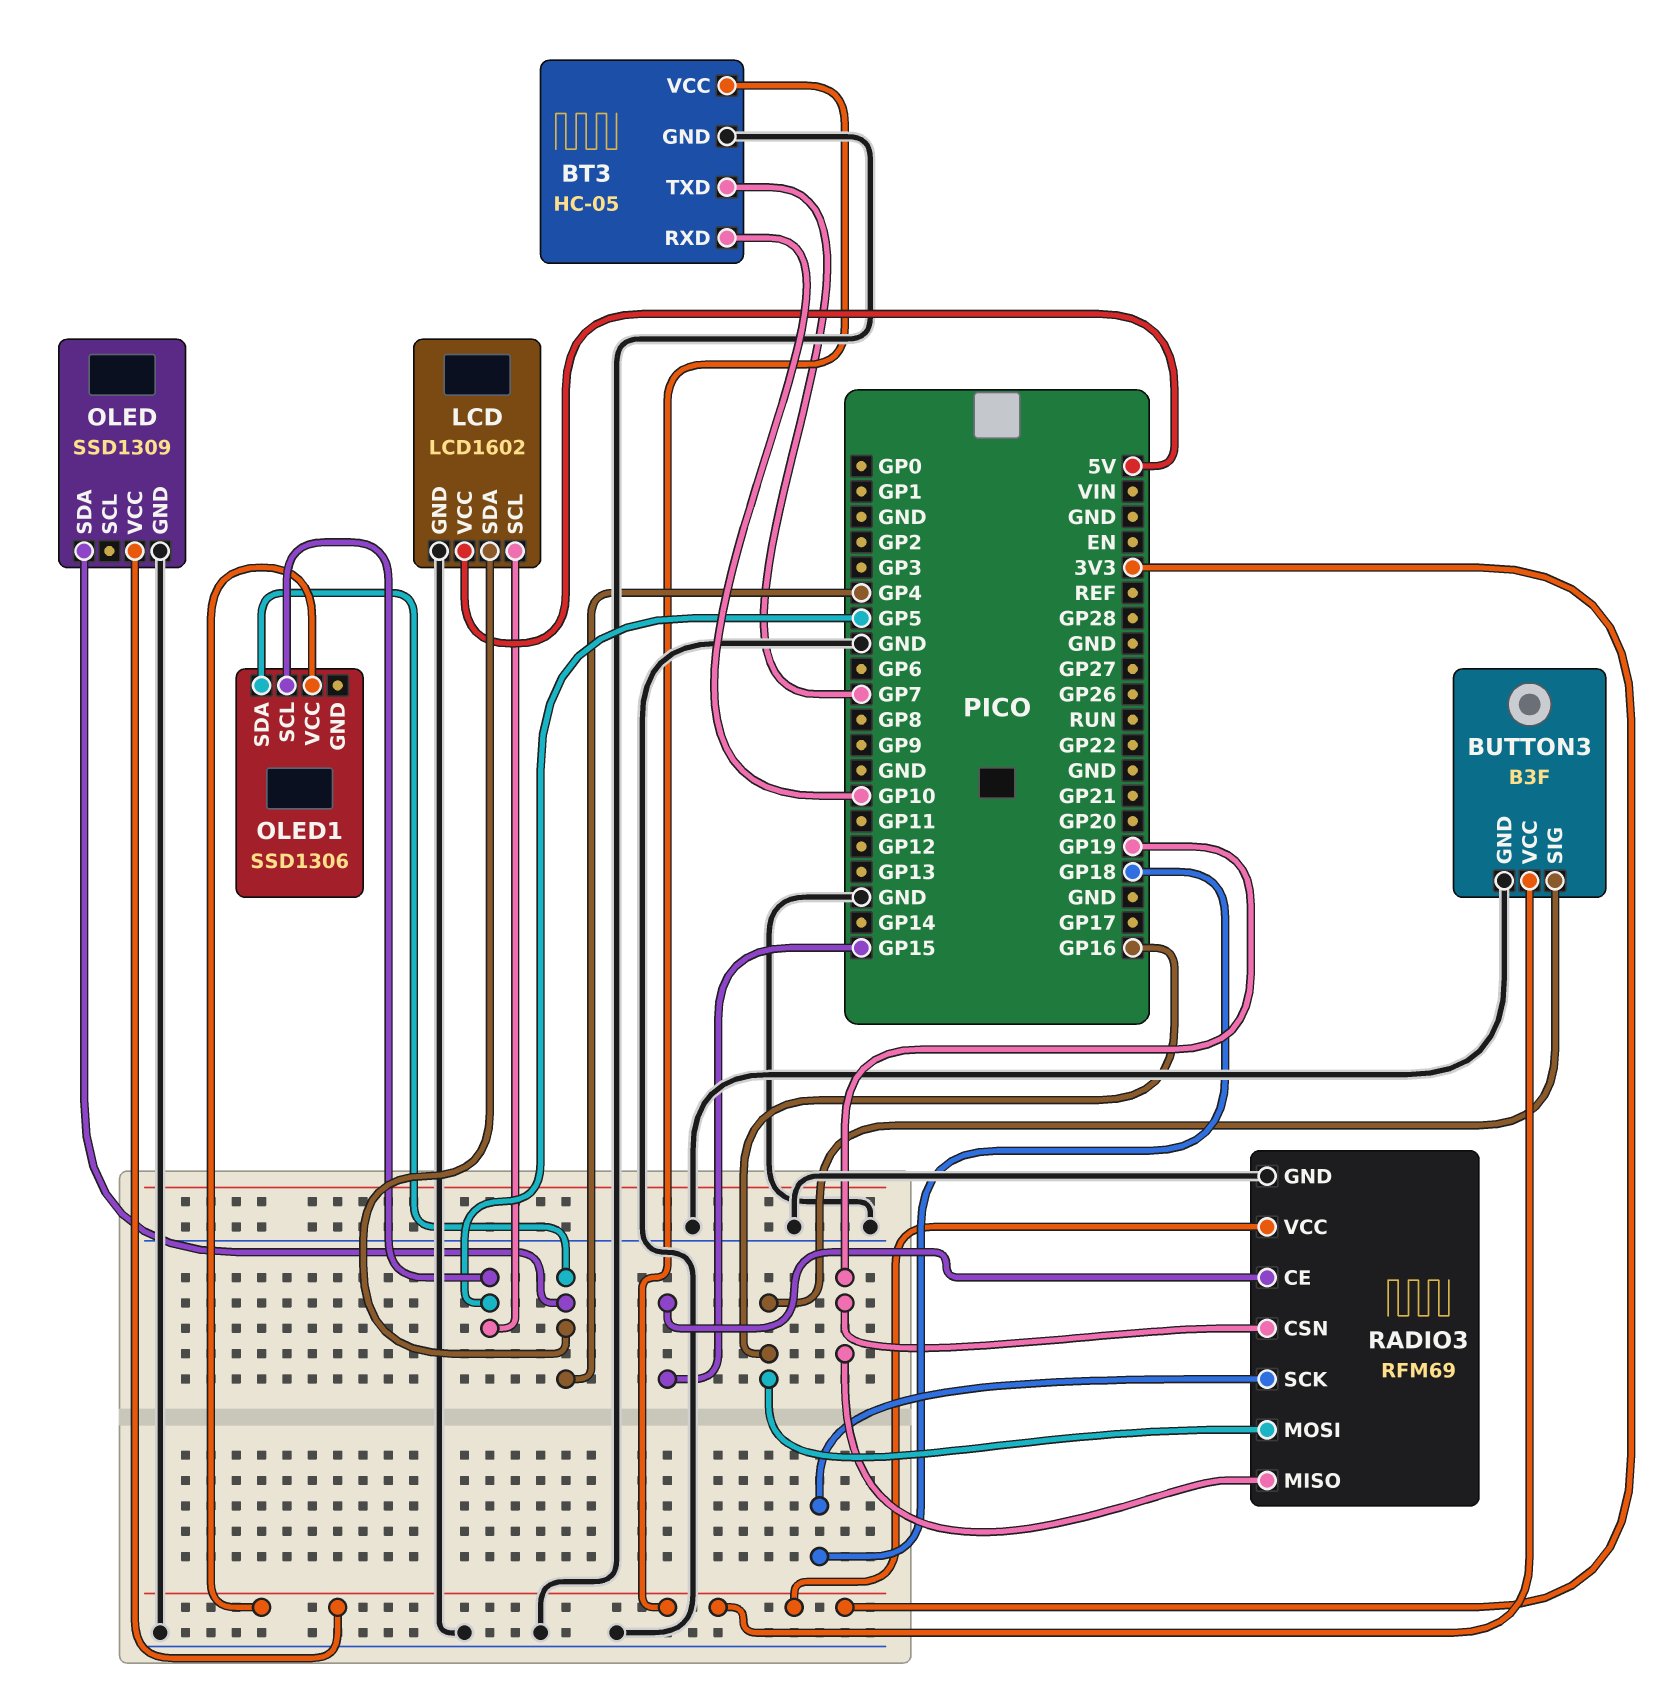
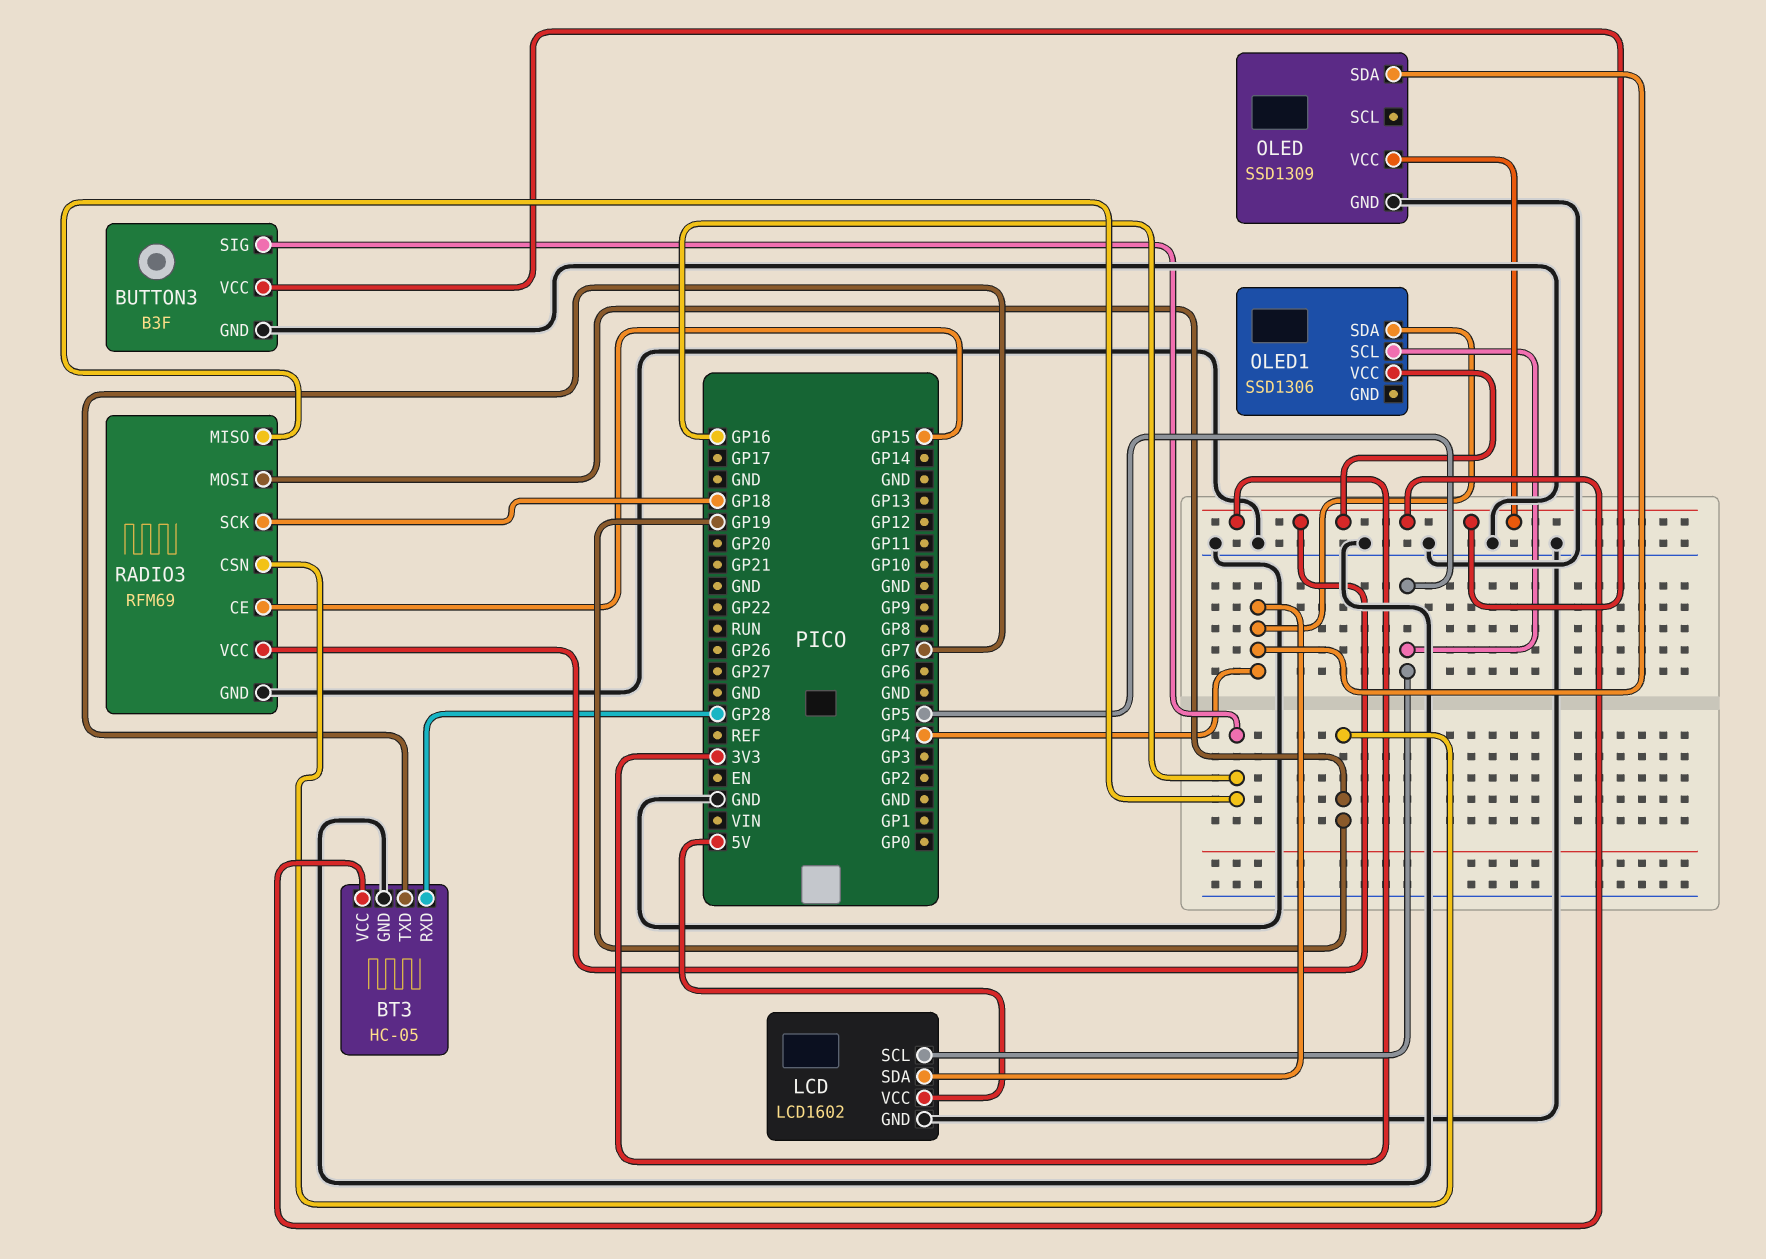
BT3 pin RXD: GP10 -> GP28
RADIO3 pin MISO: GP19 -> GP16
RADIO3 pin MOSI: GP16 -> GP19

